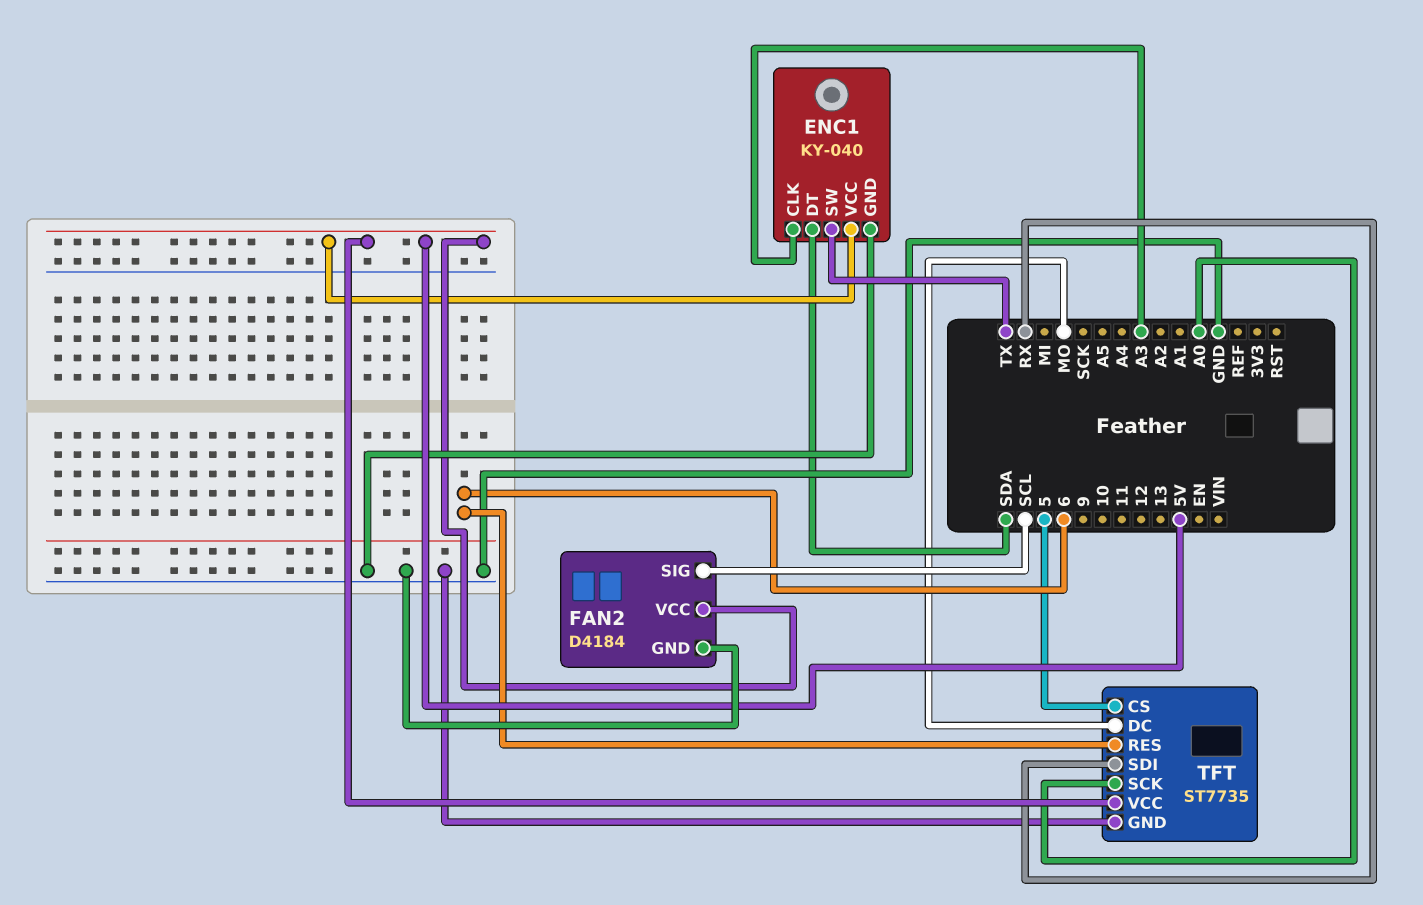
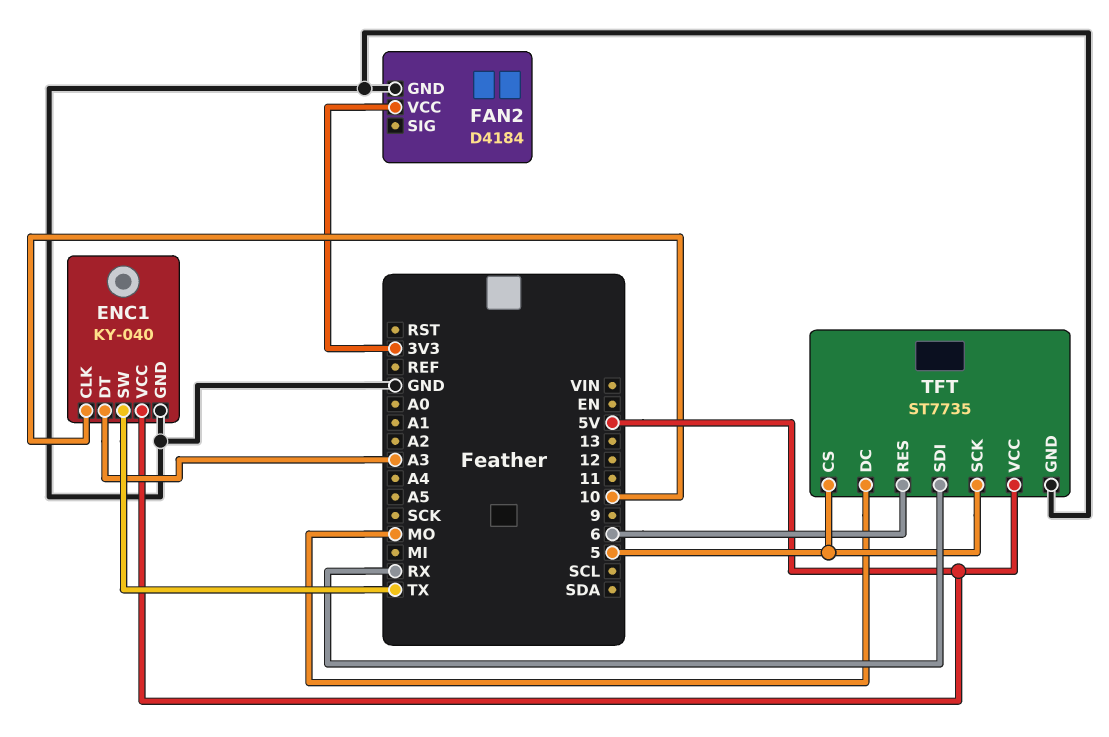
ENC1 pin CLK: A3 -> 10
ENC1 pin DT: SDA -> A3
FAN2 pin SIG: SCL -> none
FAN2 pin VCC: 5V -> 3V3
TFT pin SCK: A0 -> 5

